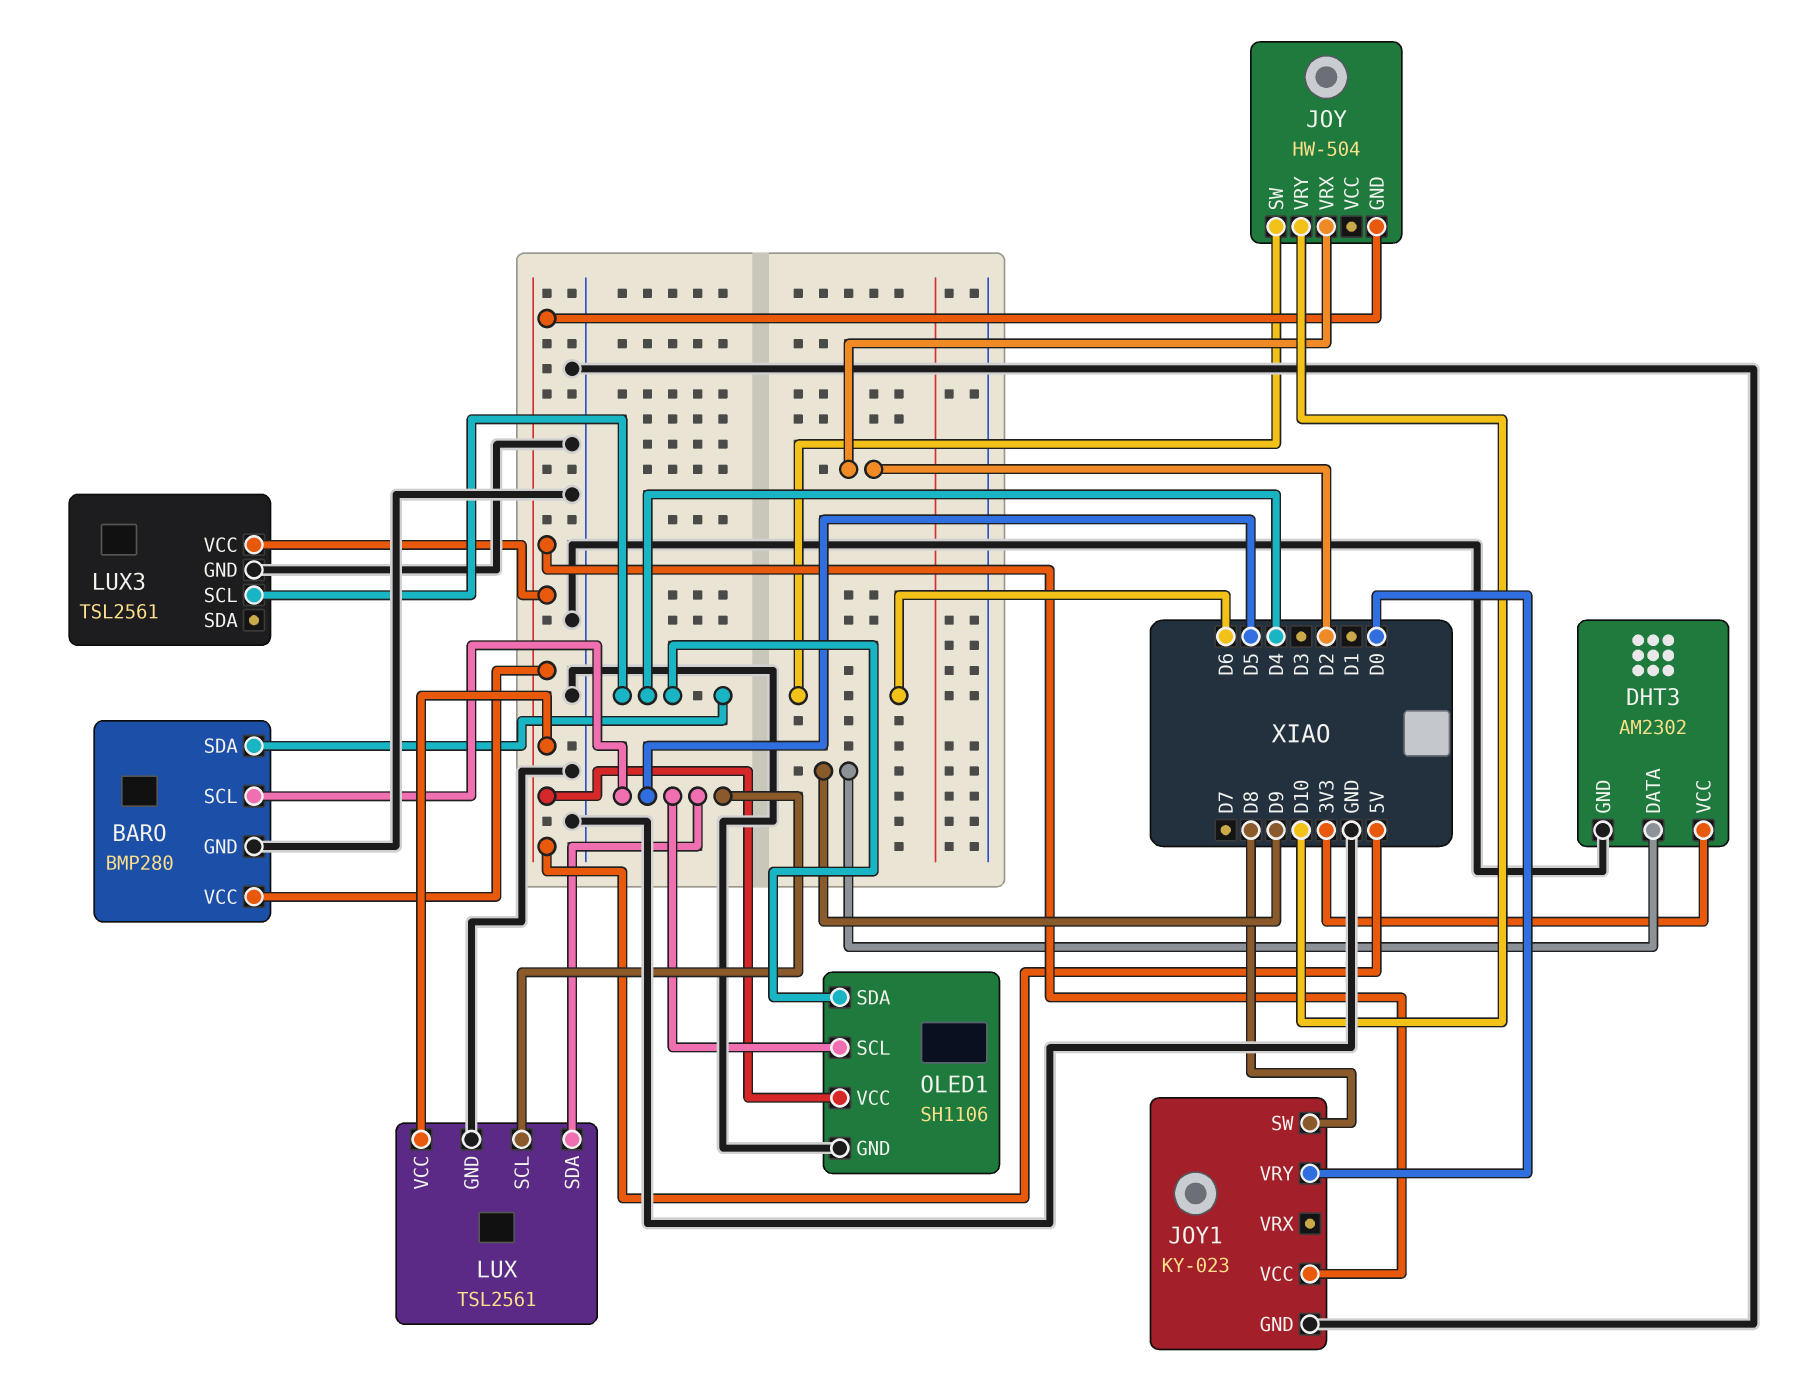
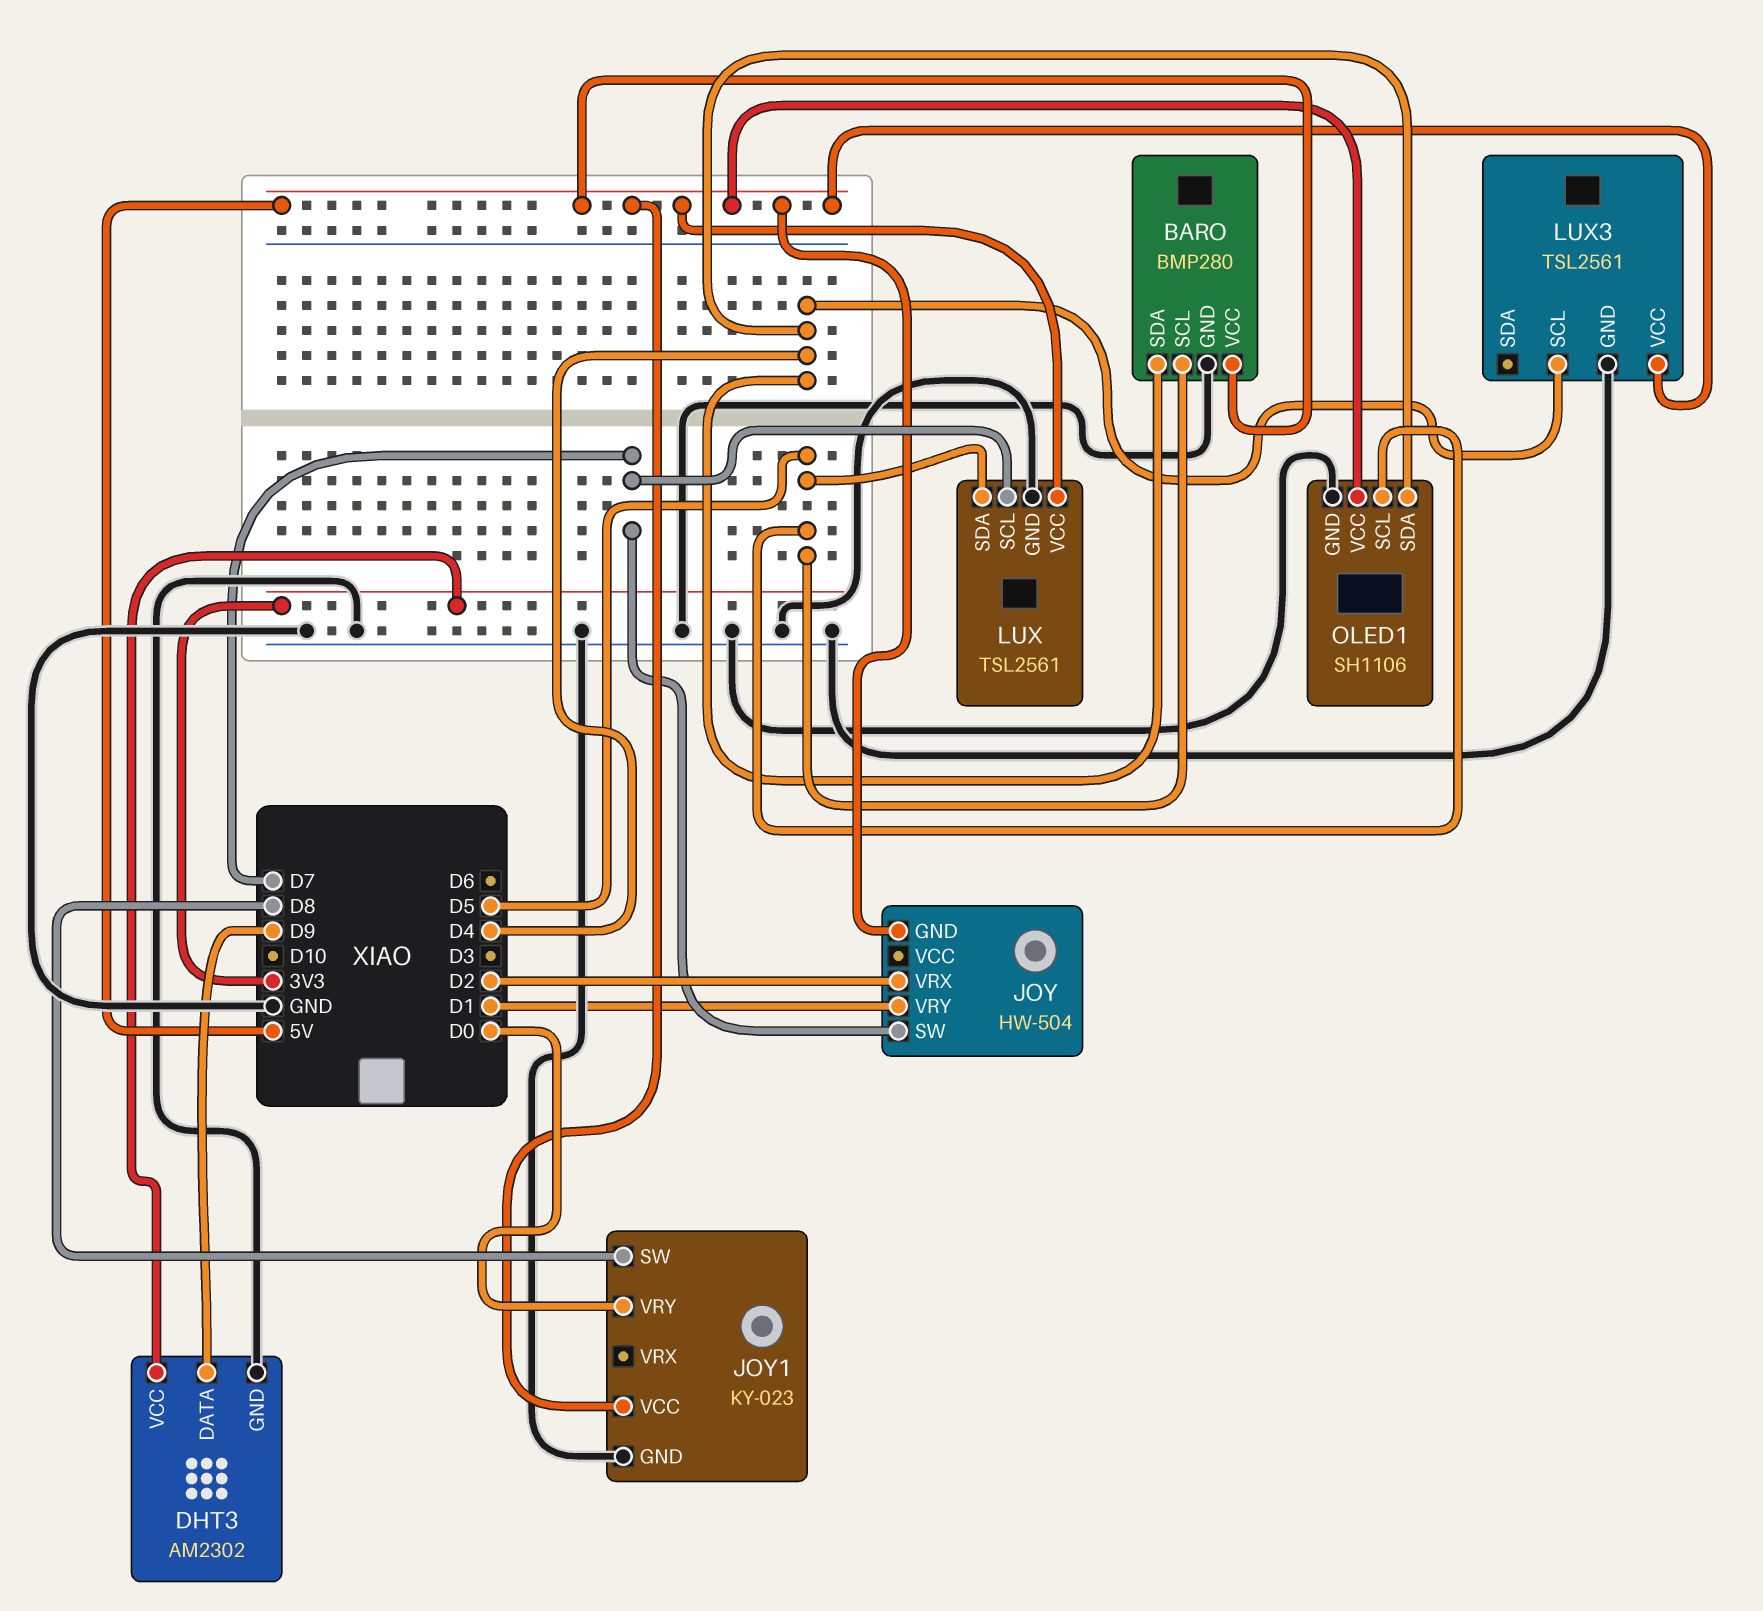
JOY pin SW: D6 -> D7
JOY pin VRY: D10 -> D1
LUX pin SCL: D5 -> D7

